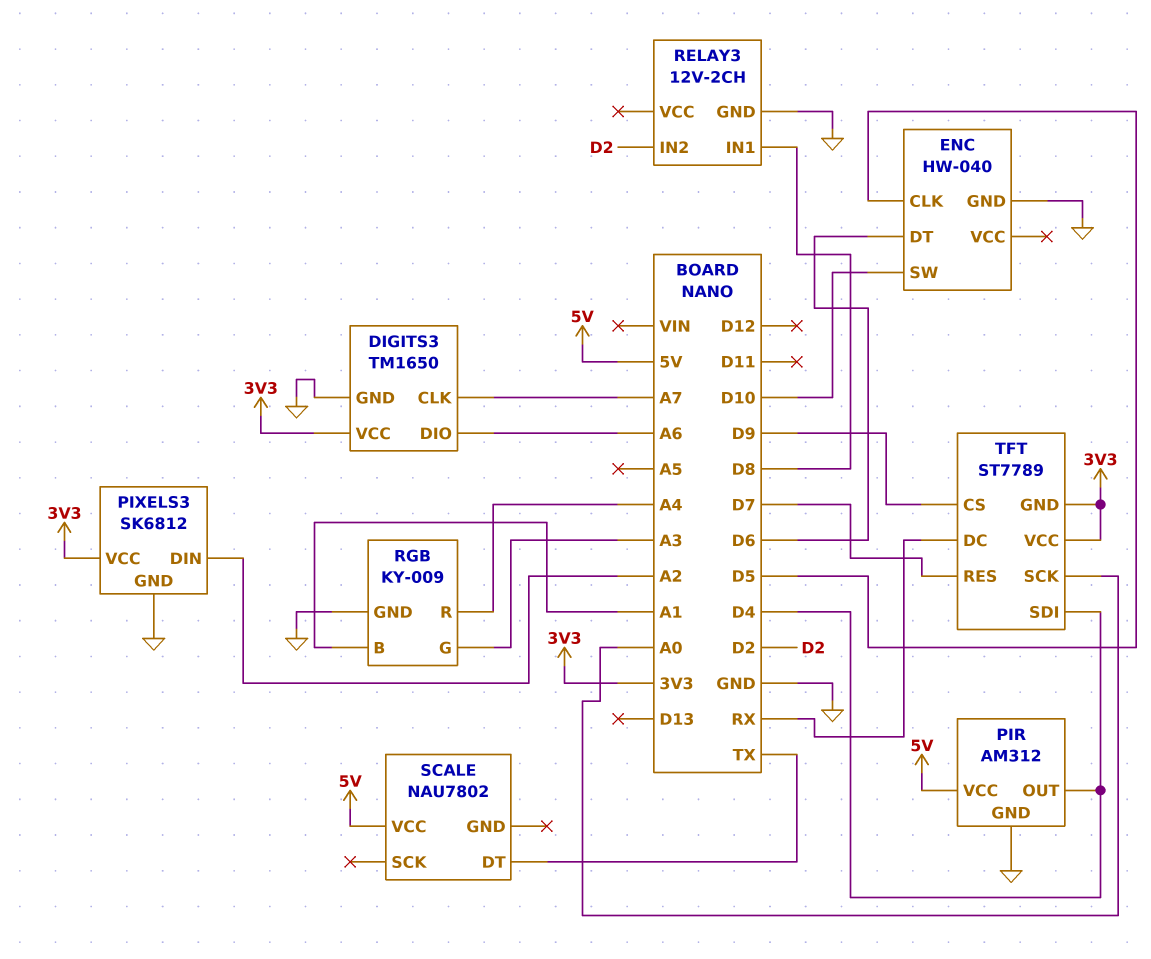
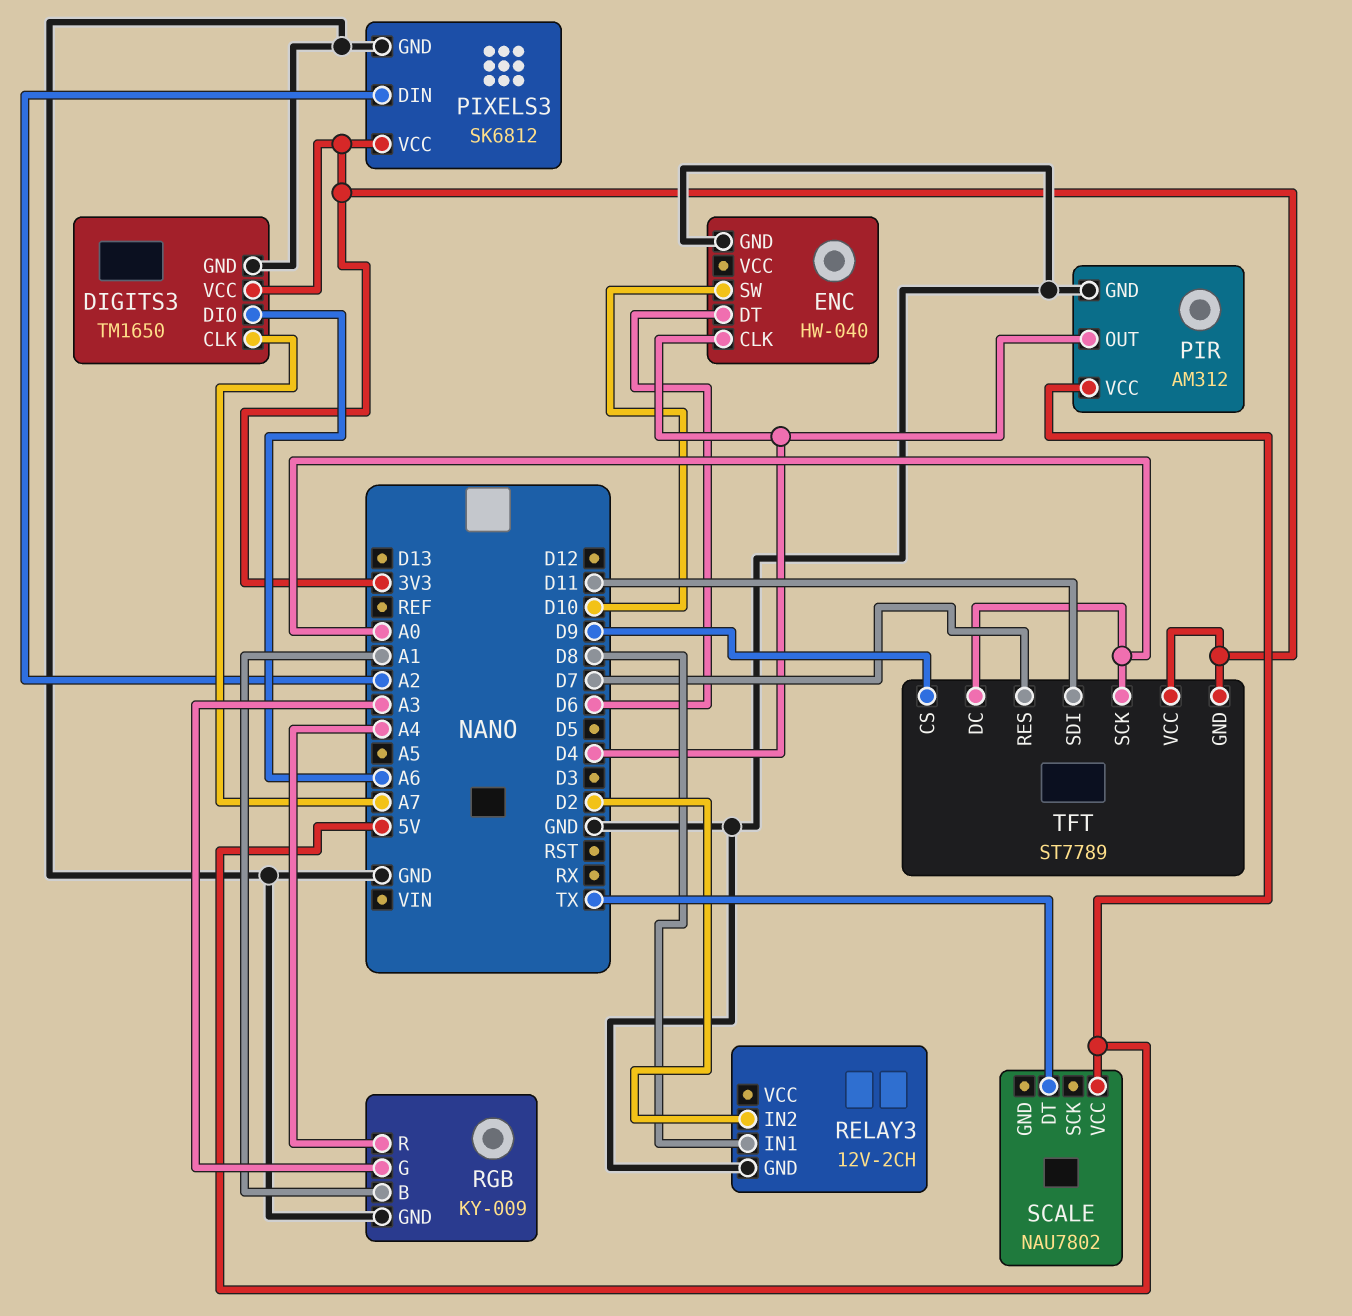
ENC pin CLK: D5 -> D4
TFT pin DC: RX -> A0
TFT pin SDI: D4 -> D11

